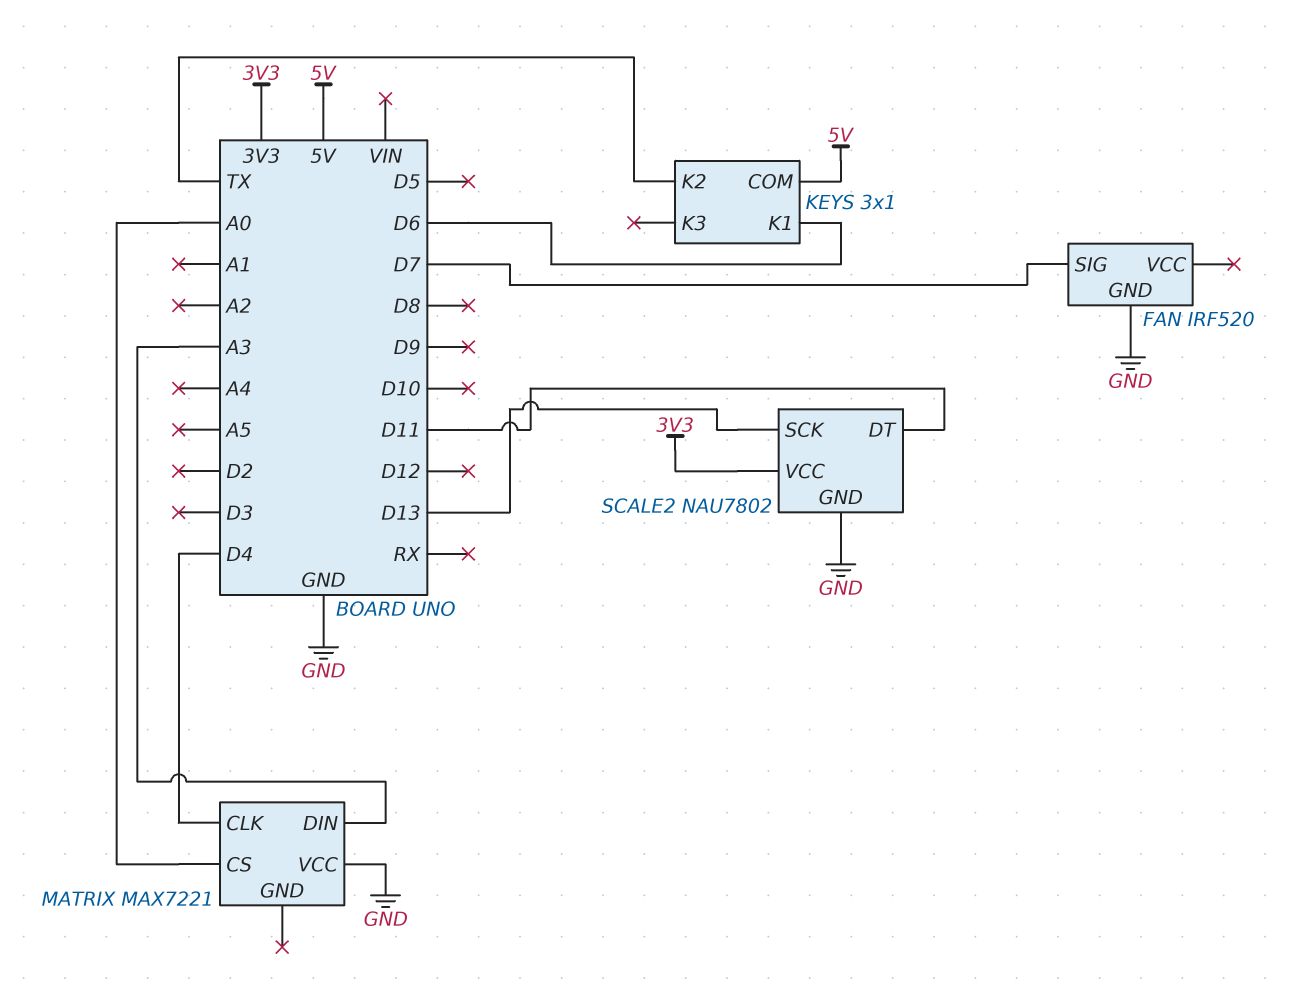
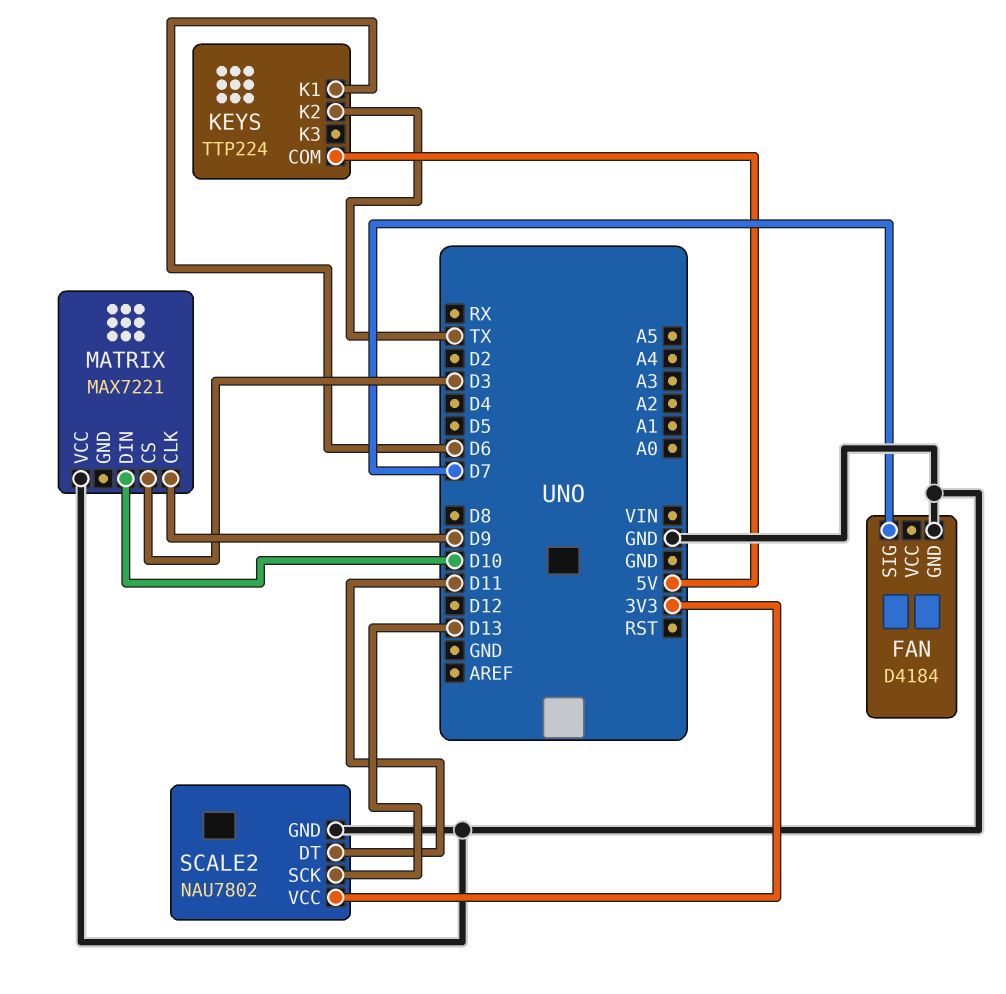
FAN: IRF520 -> D4184
KEYS: 3x1 -> TTP224
MATRIX pin CLK: D4 -> D9
MATRIX pin CS: A0 -> D3
MATRIX pin DIN: A3 -> D10

